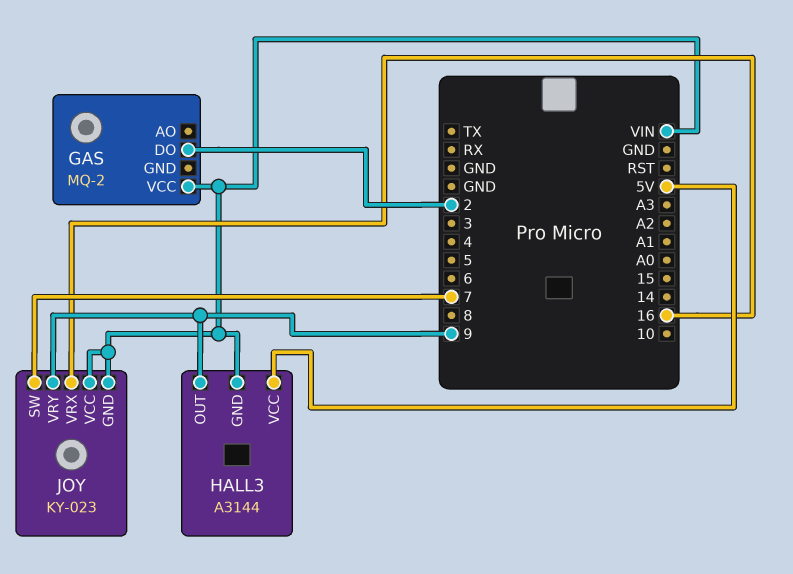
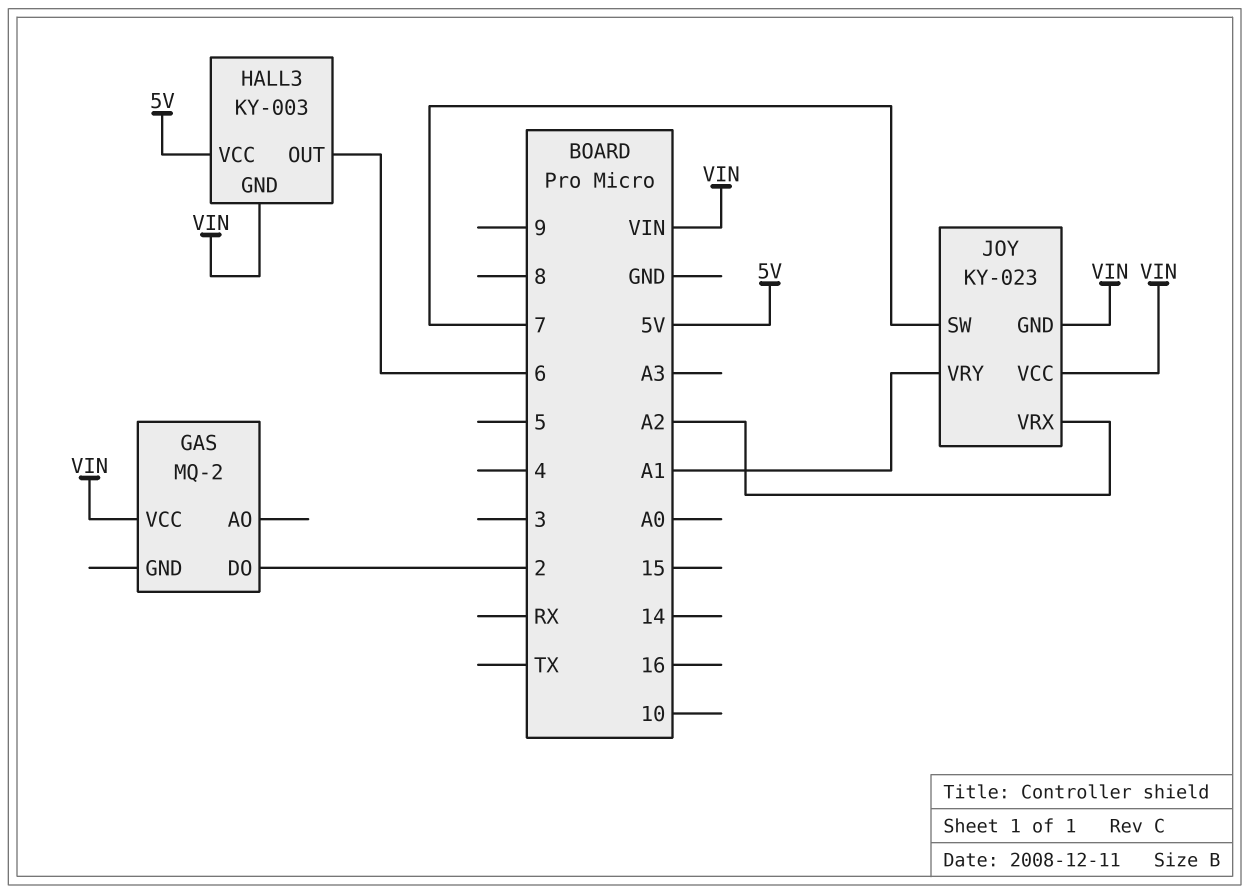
HALL3: A3144 -> KY-003
HALL3 pin OUT: 9 -> 6
JOY pin VRX: 16 -> A2
JOY pin VRY: 9 -> A1

